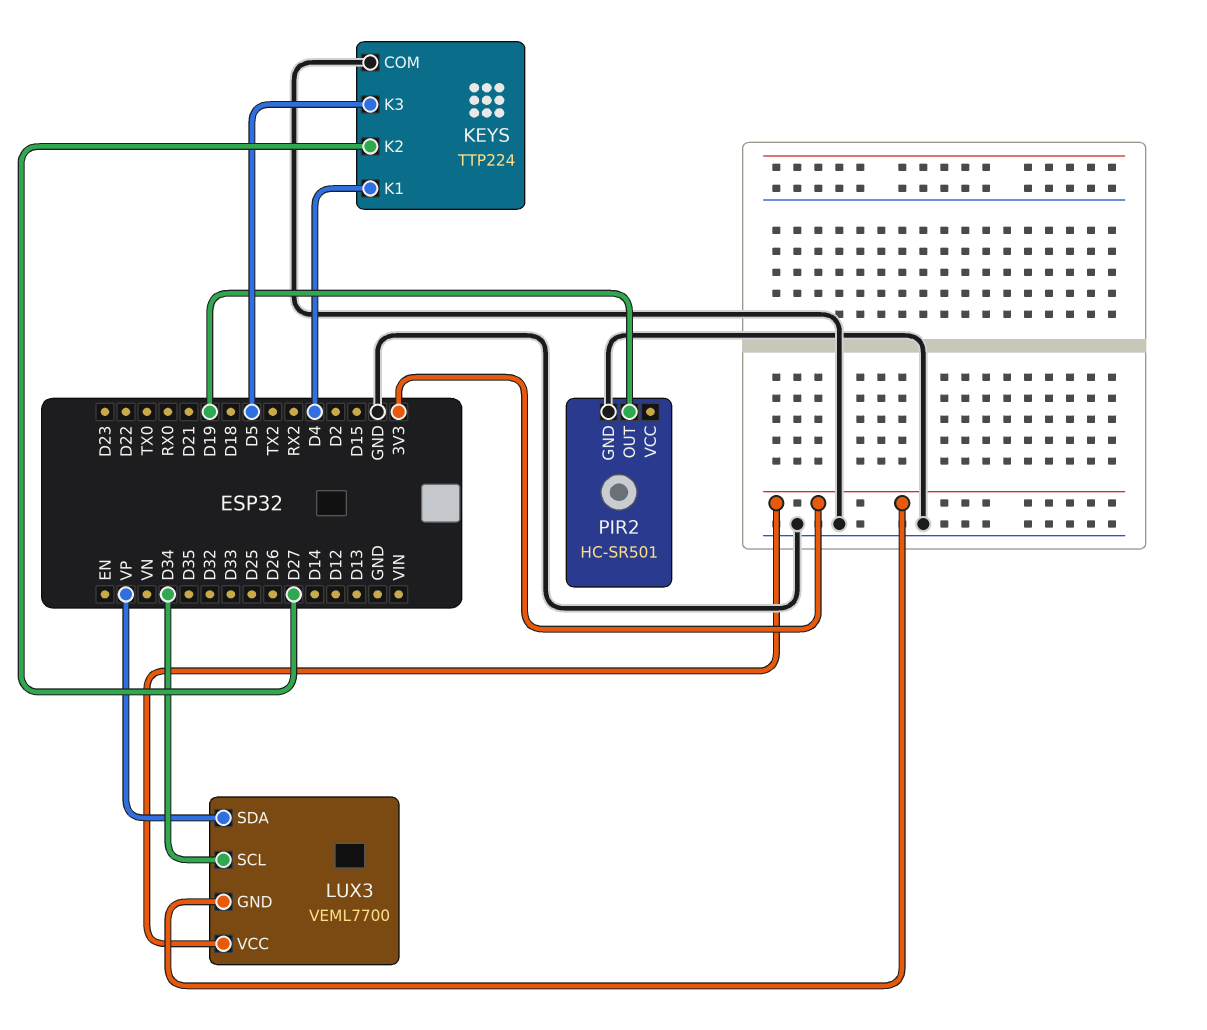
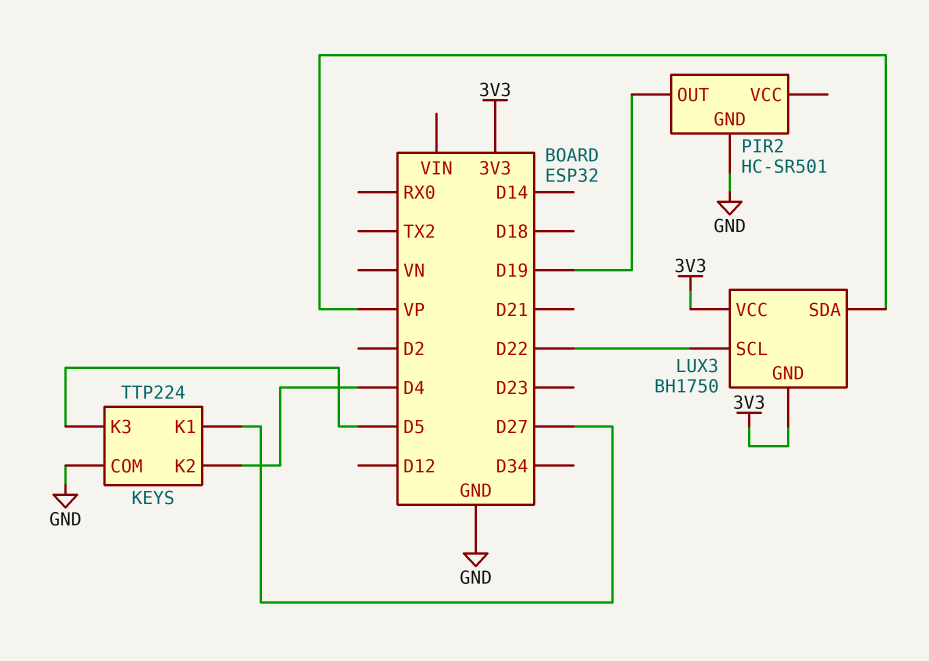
KEYS pin K1: D4 -> D27
KEYS pin K2: D27 -> D4
LUX3: VEML7700 -> BH1750
LUX3 pin SCL: D34 -> D22

